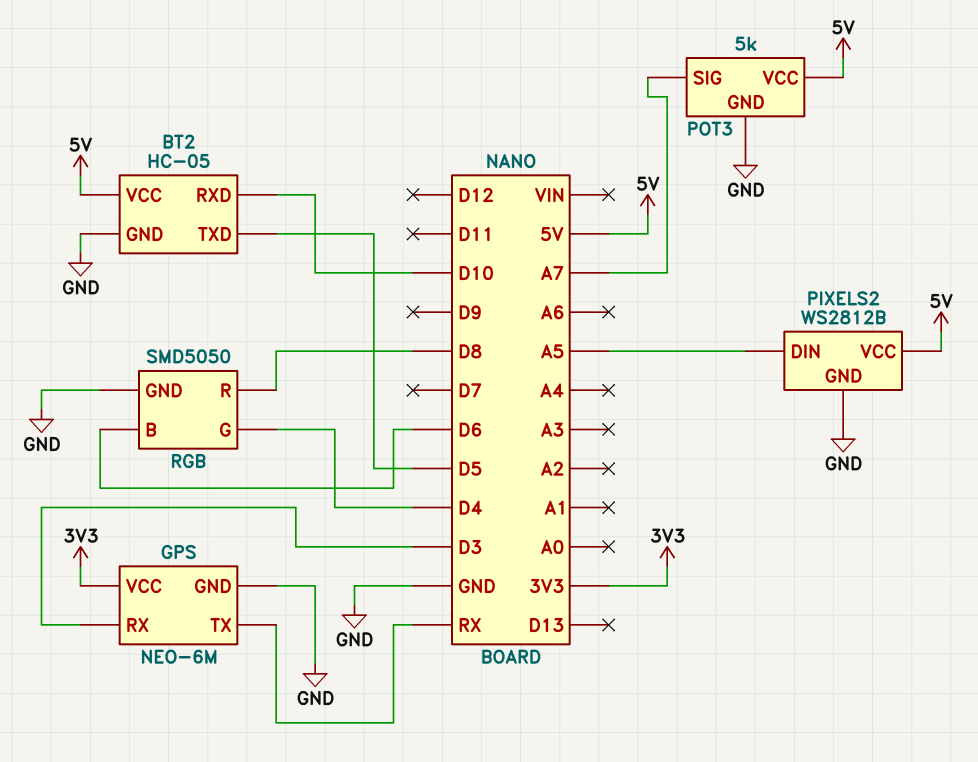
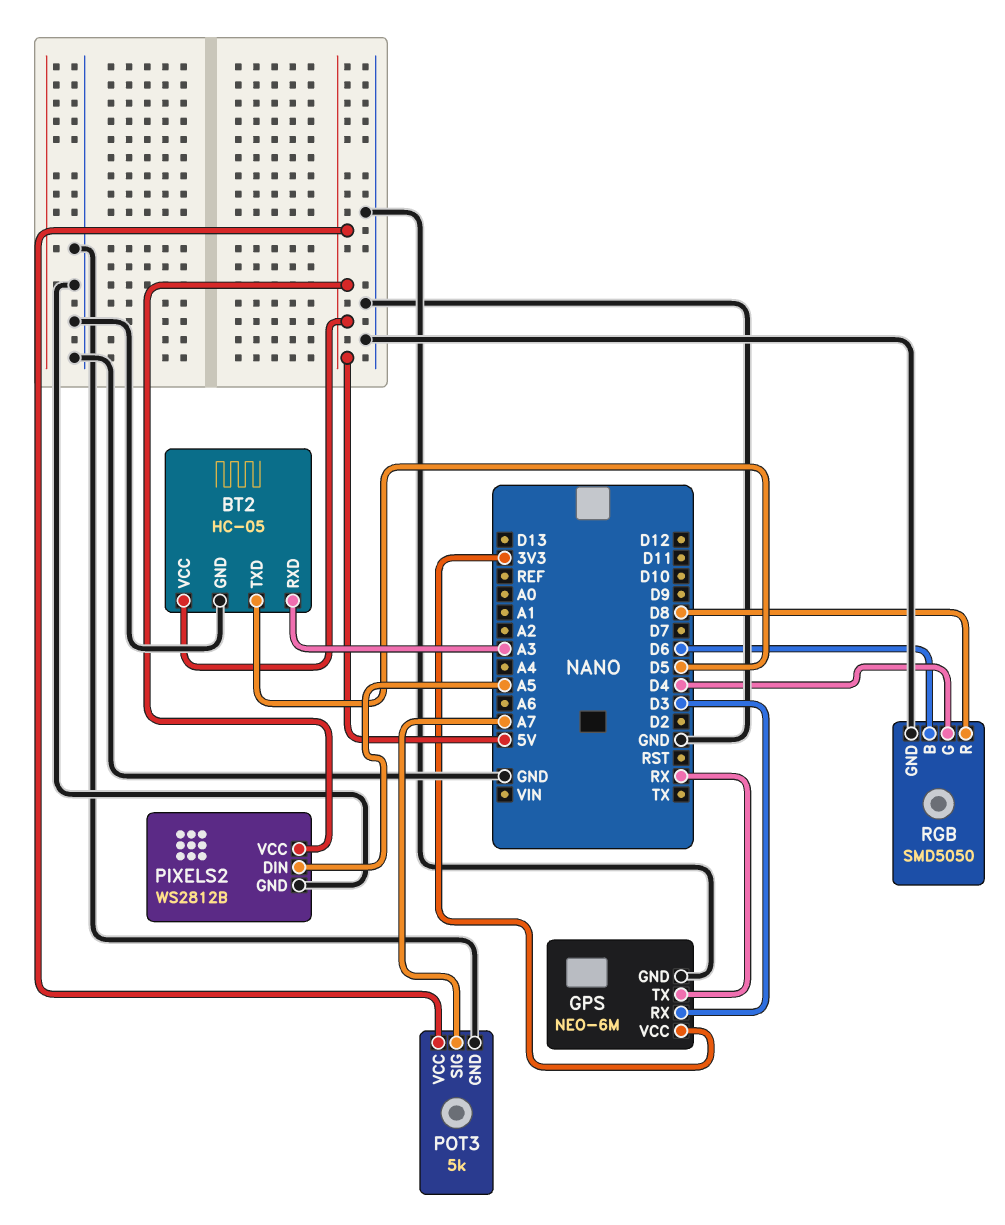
BT2 pin RXD: D10 -> A3

